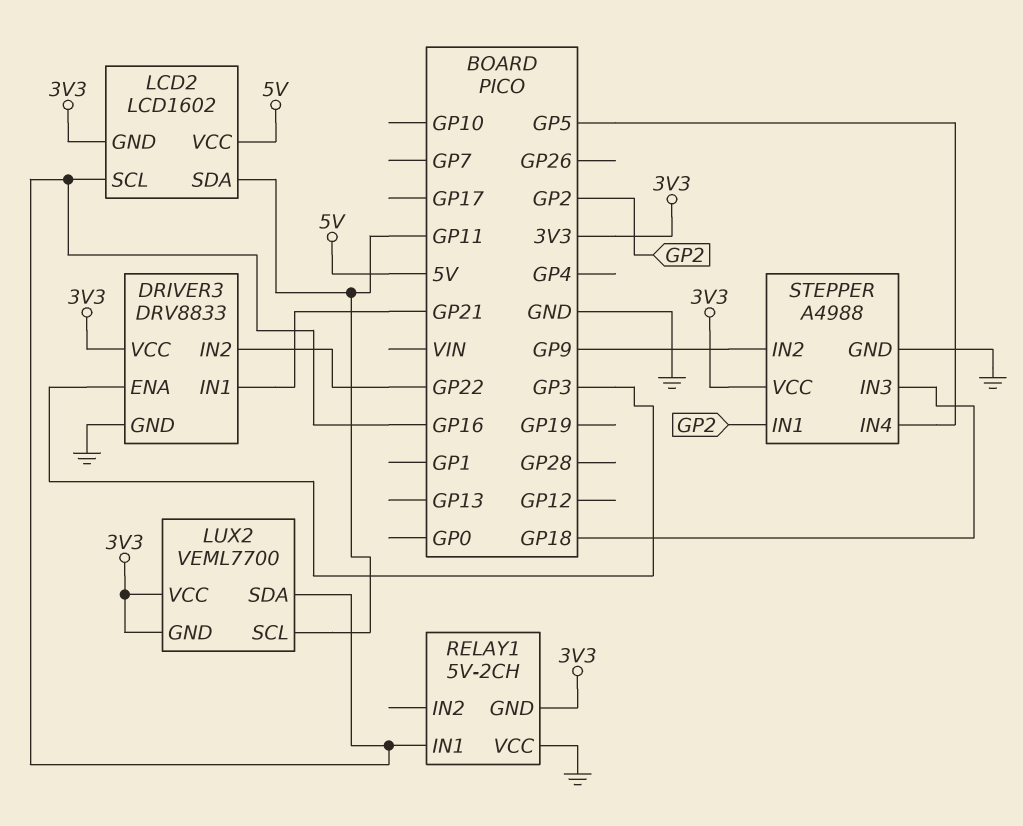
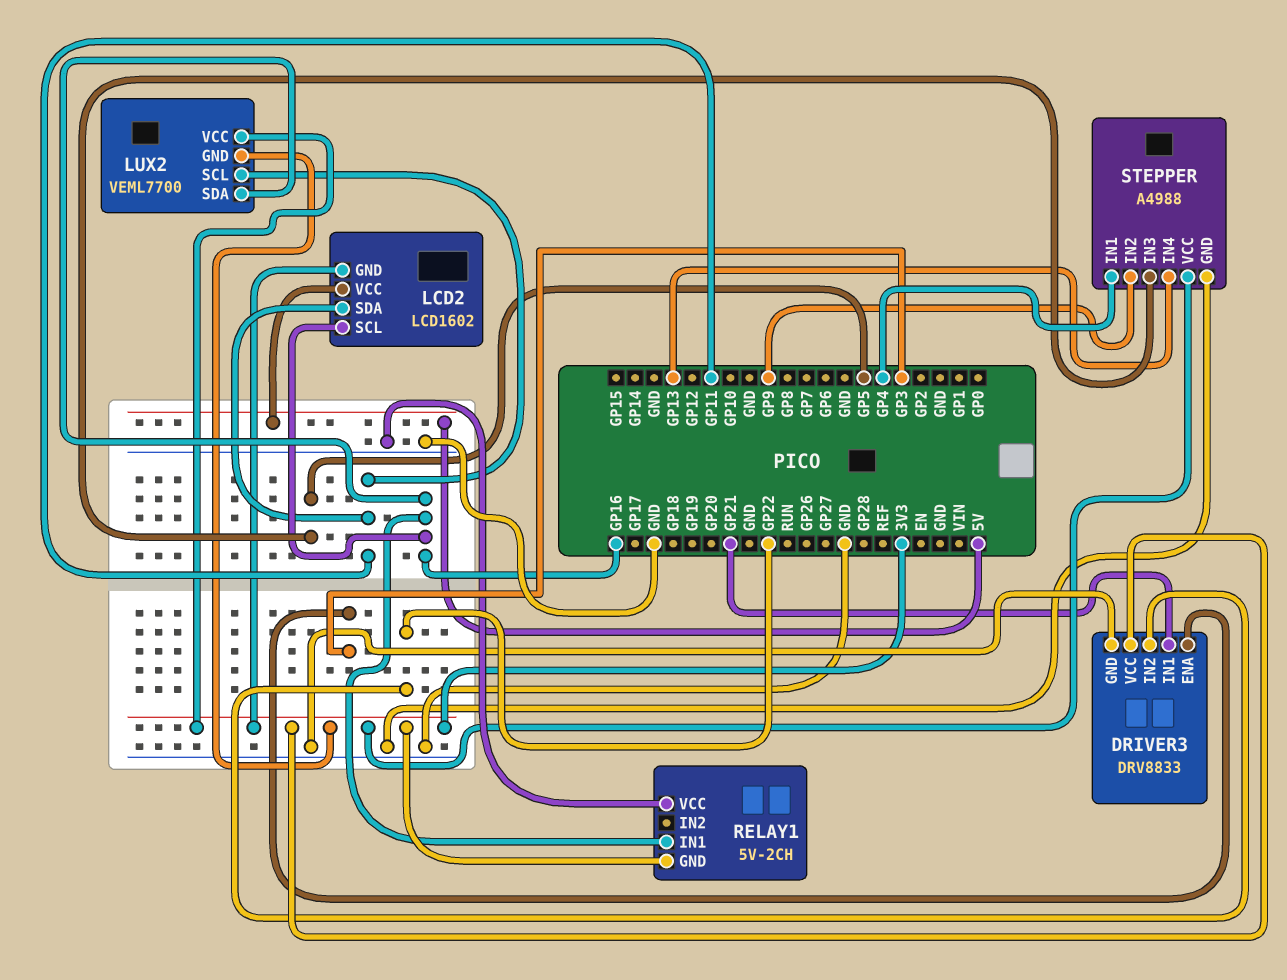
STEPPER pin IN1: GP2 -> GP4
STEPPER pin IN3: GP18 -> GP5
STEPPER pin IN4: GP5 -> GP13

